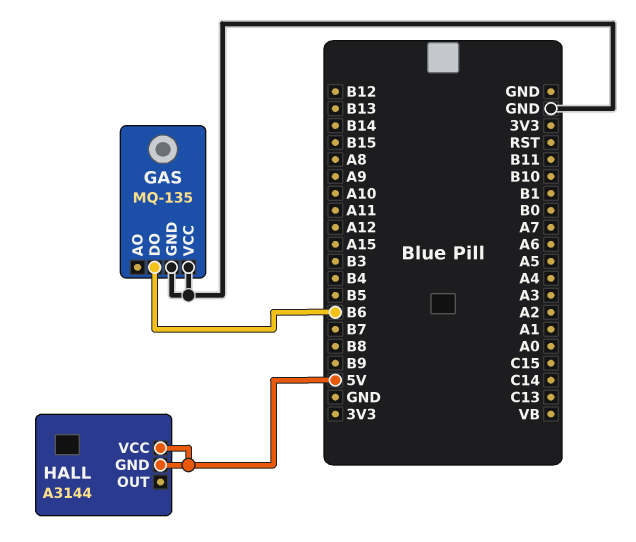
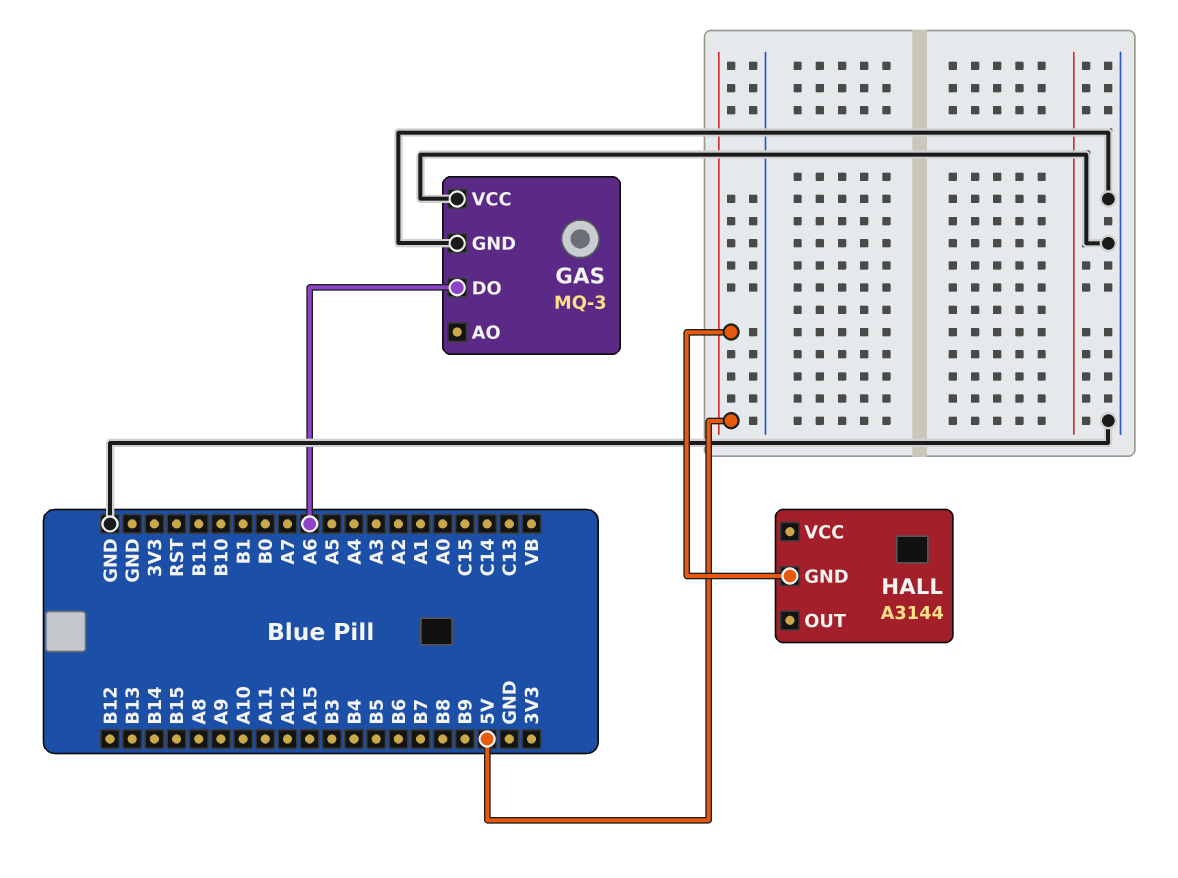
GAS: MQ-135 -> MQ-3
GAS pin DO: B6 -> A6
HALL pin VCC: 5V -> none

